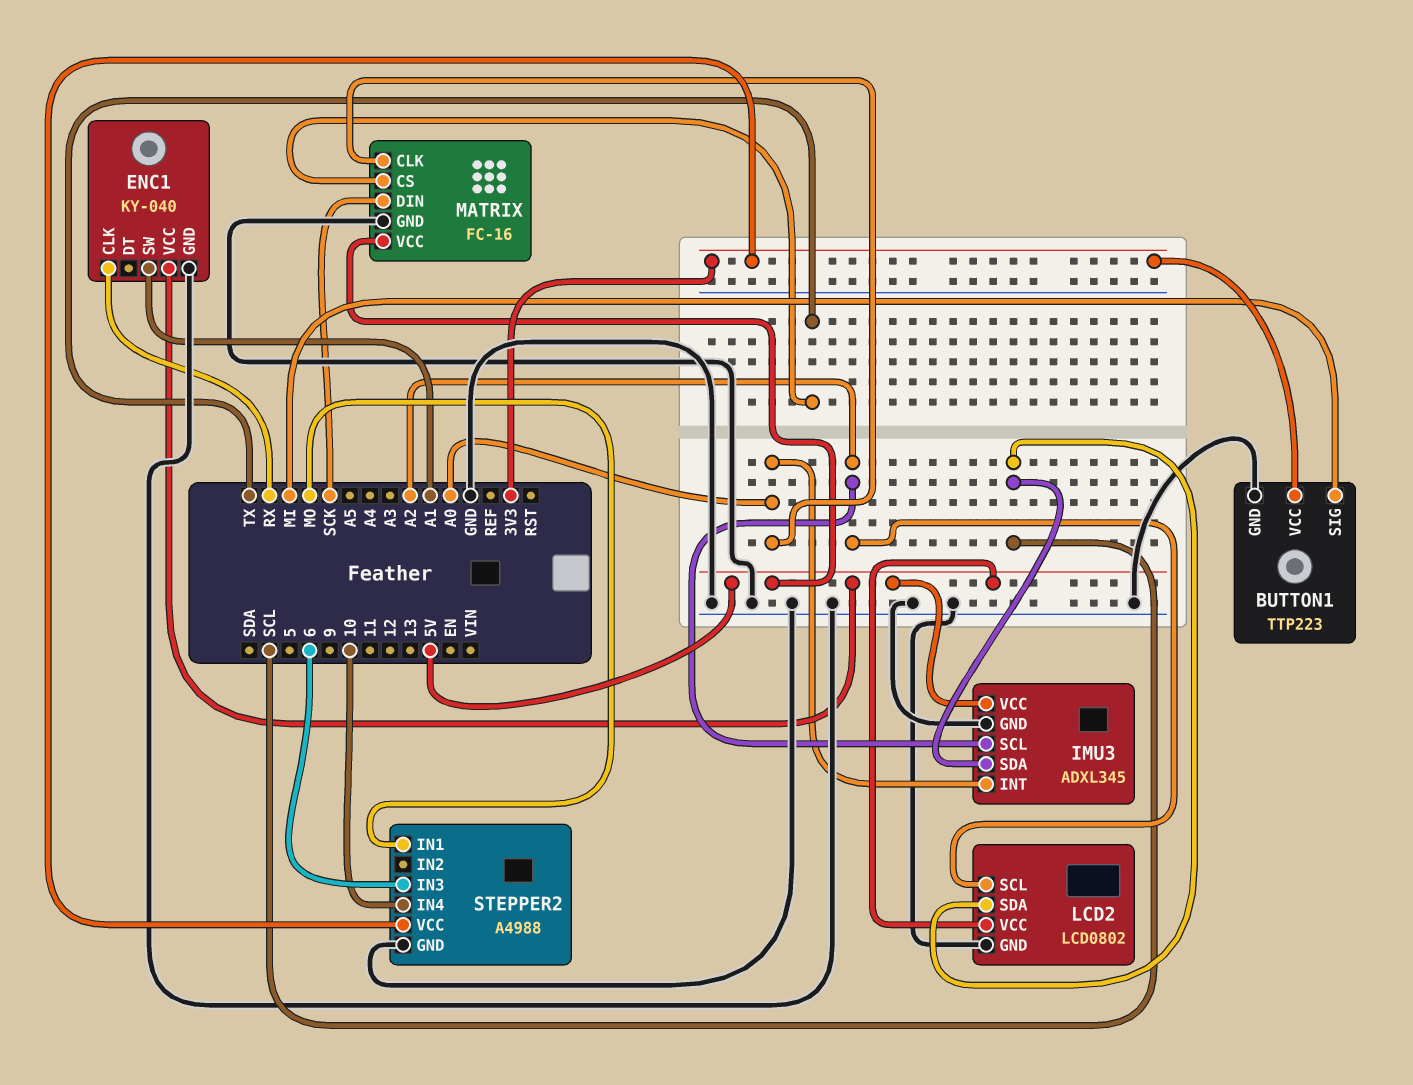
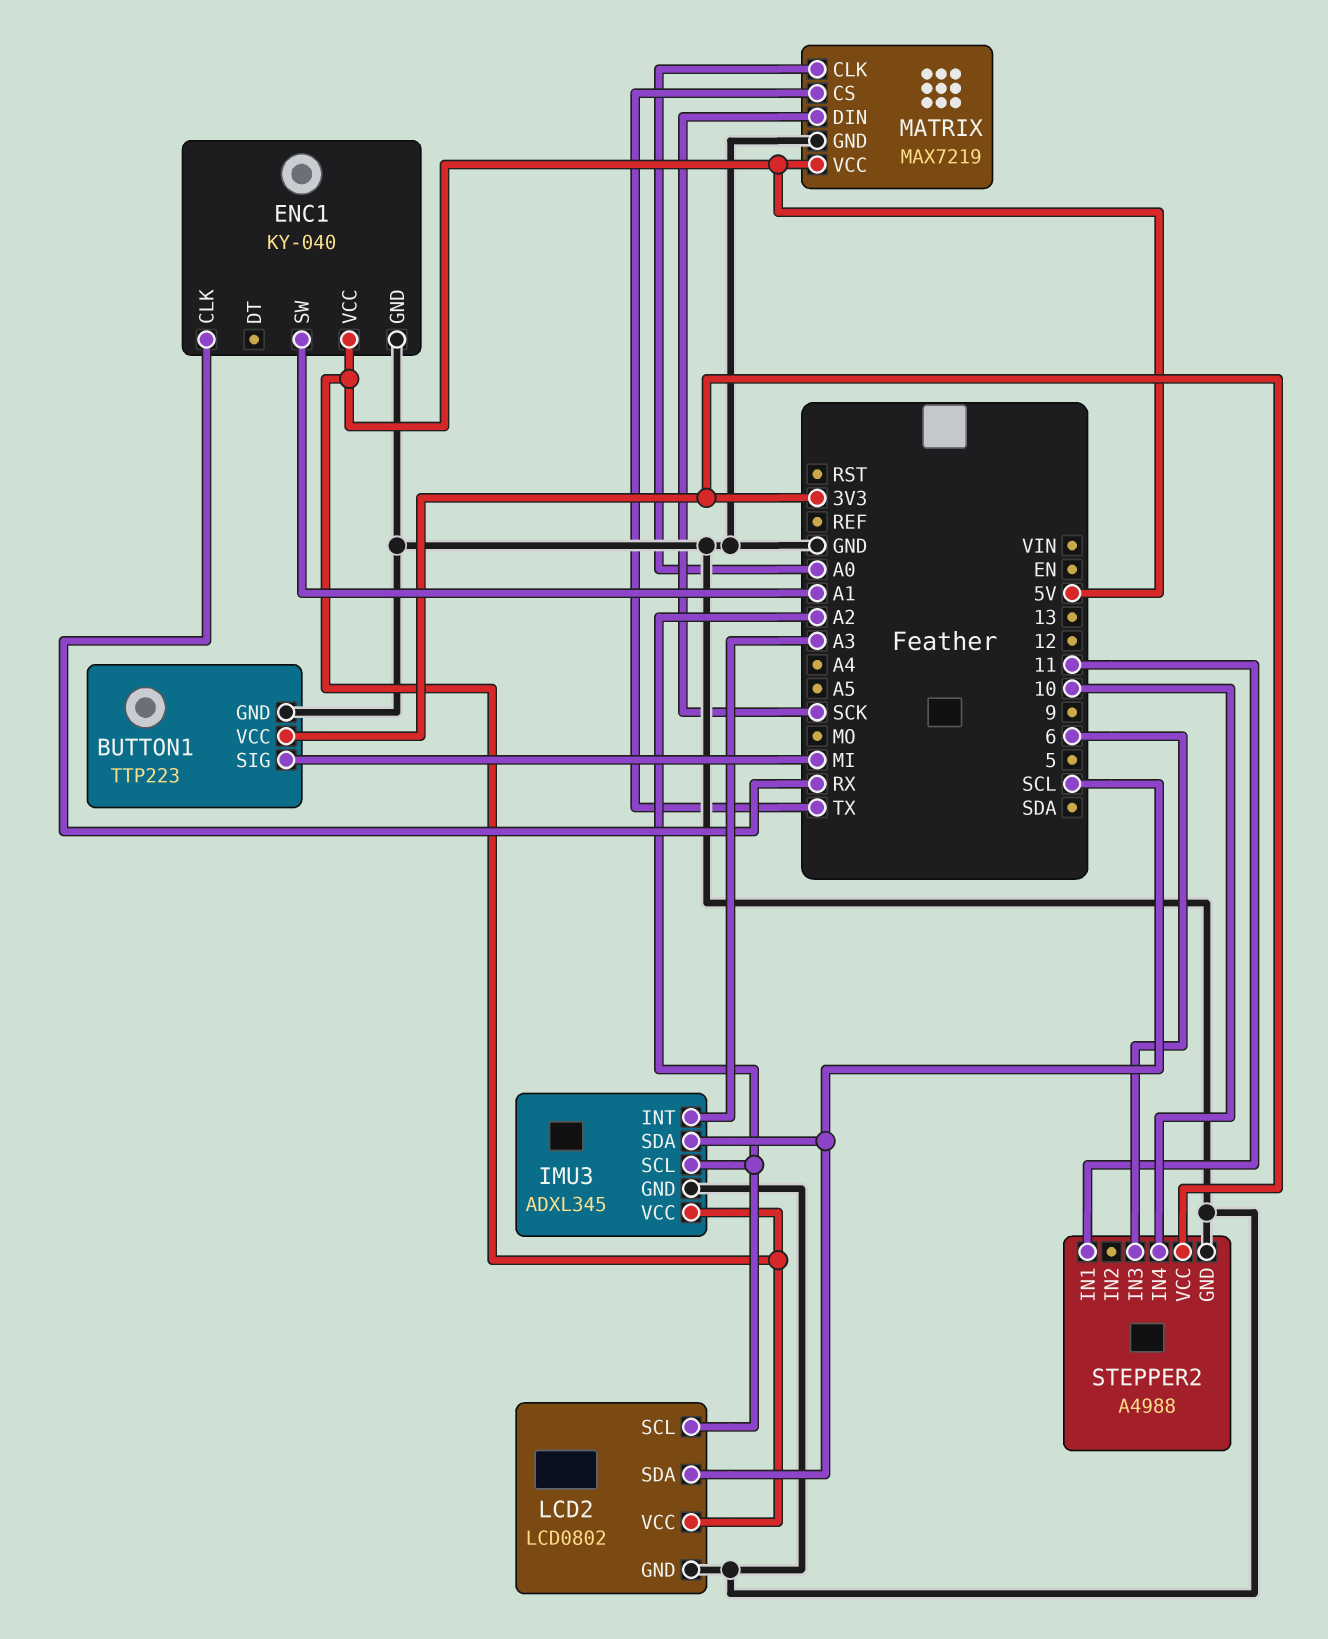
IMU3 pin INT: A0 -> A3
MATRIX: FC-16 -> MAX7219
STEPPER2 pin IN1: MO -> 11

